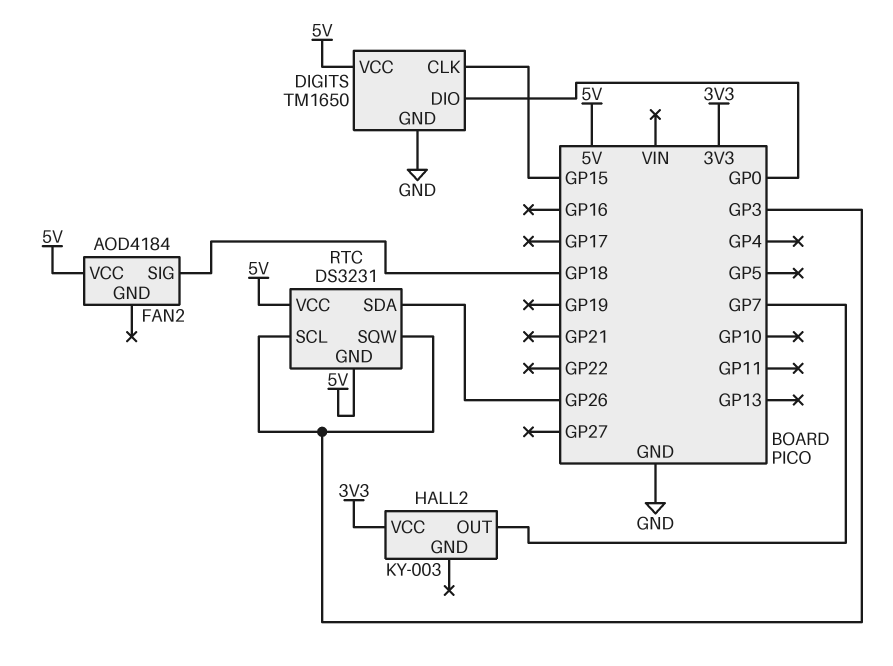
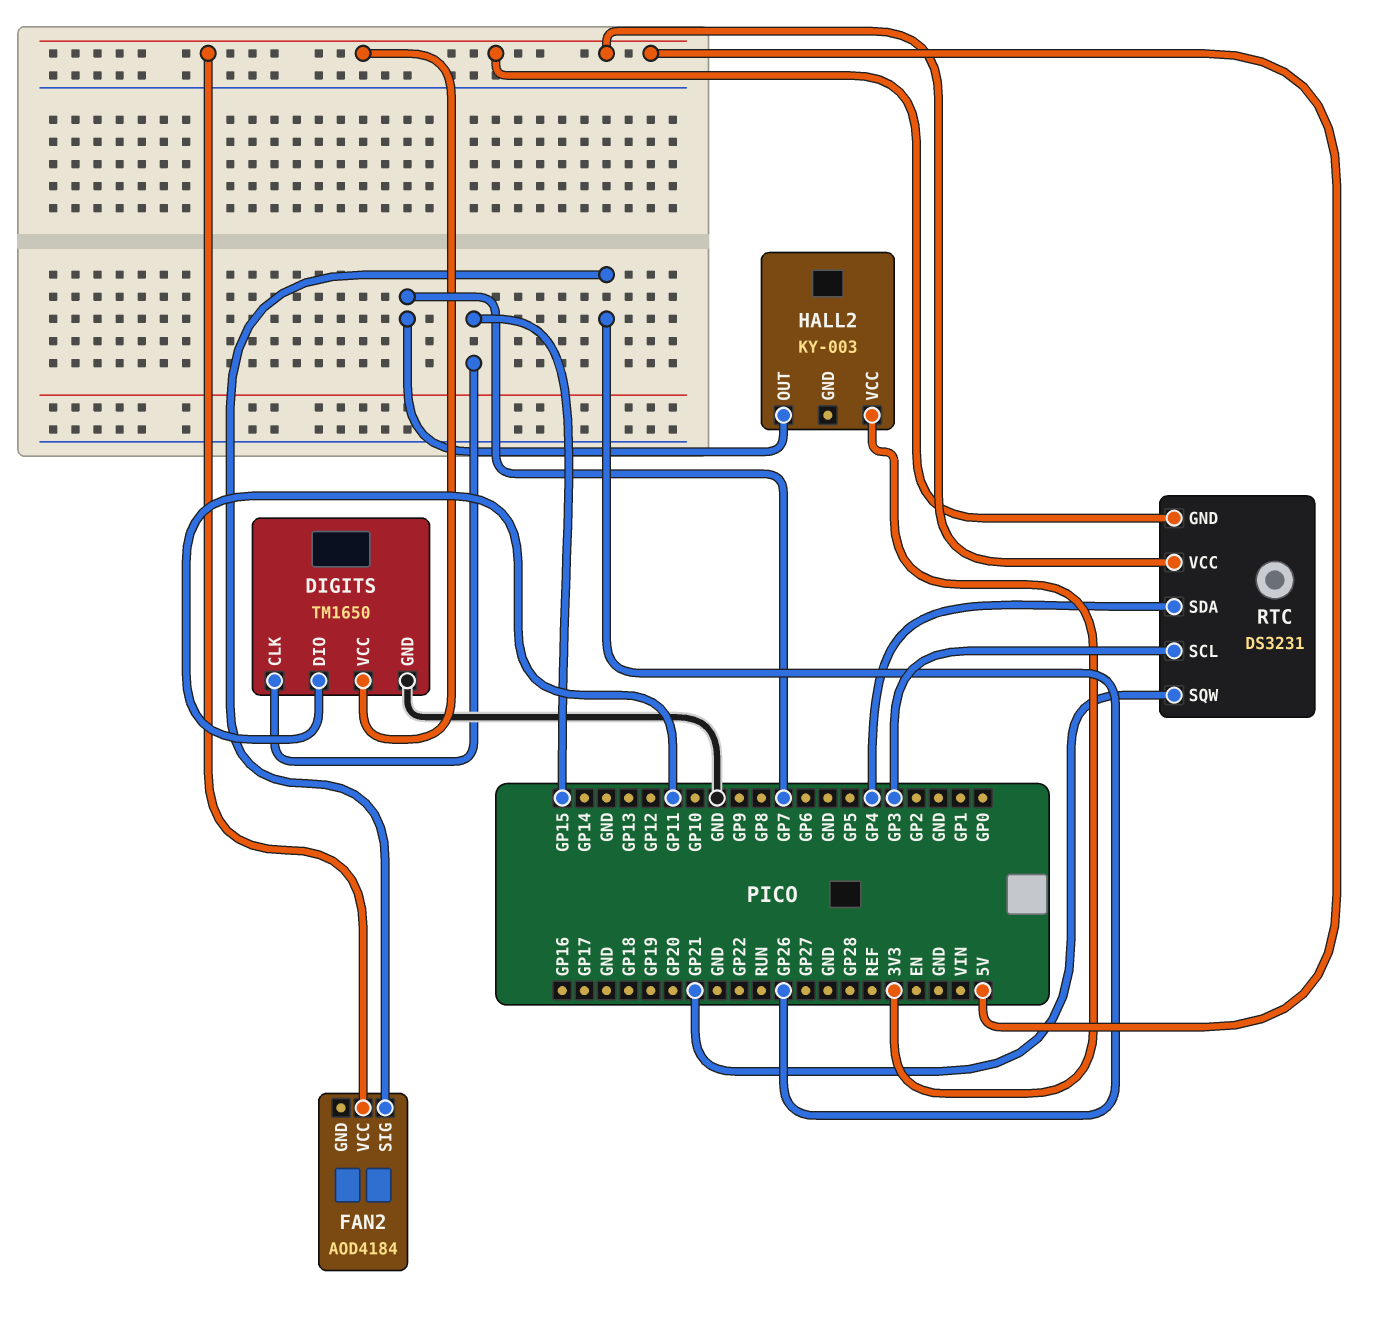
DIGITS pin DIO: GP0 -> GP11
FAN2 pin SIG: GP18 -> GP26
RTC pin SDA: GP26 -> GP4
RTC pin SQW: GP3 -> GP21

